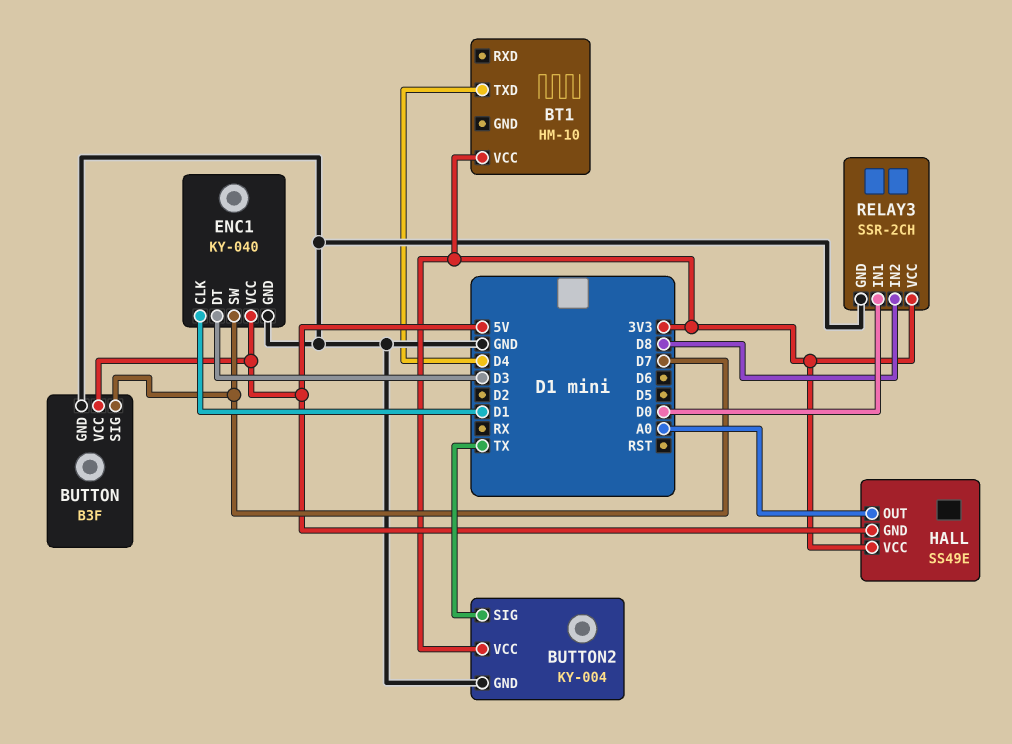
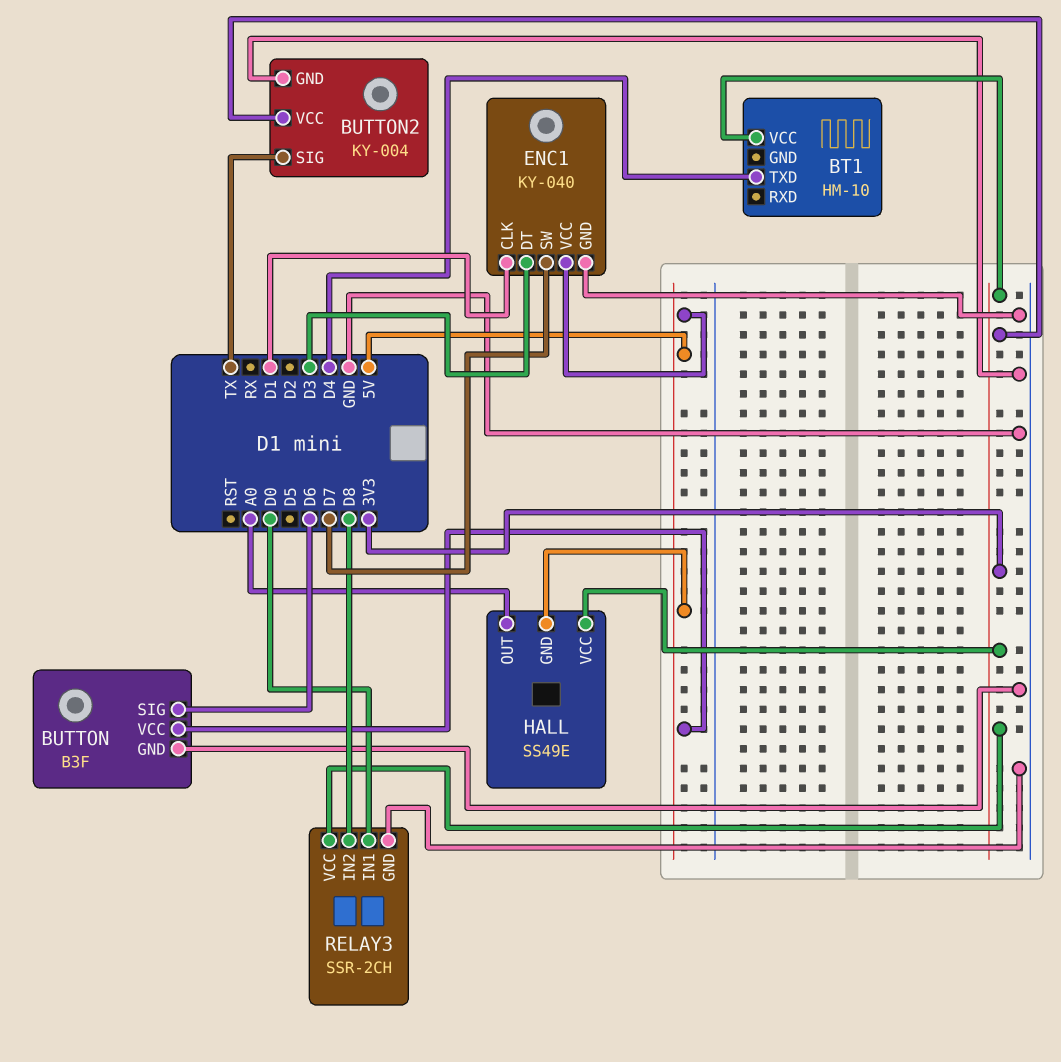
BUTTON pin SIG: D7 -> D6

